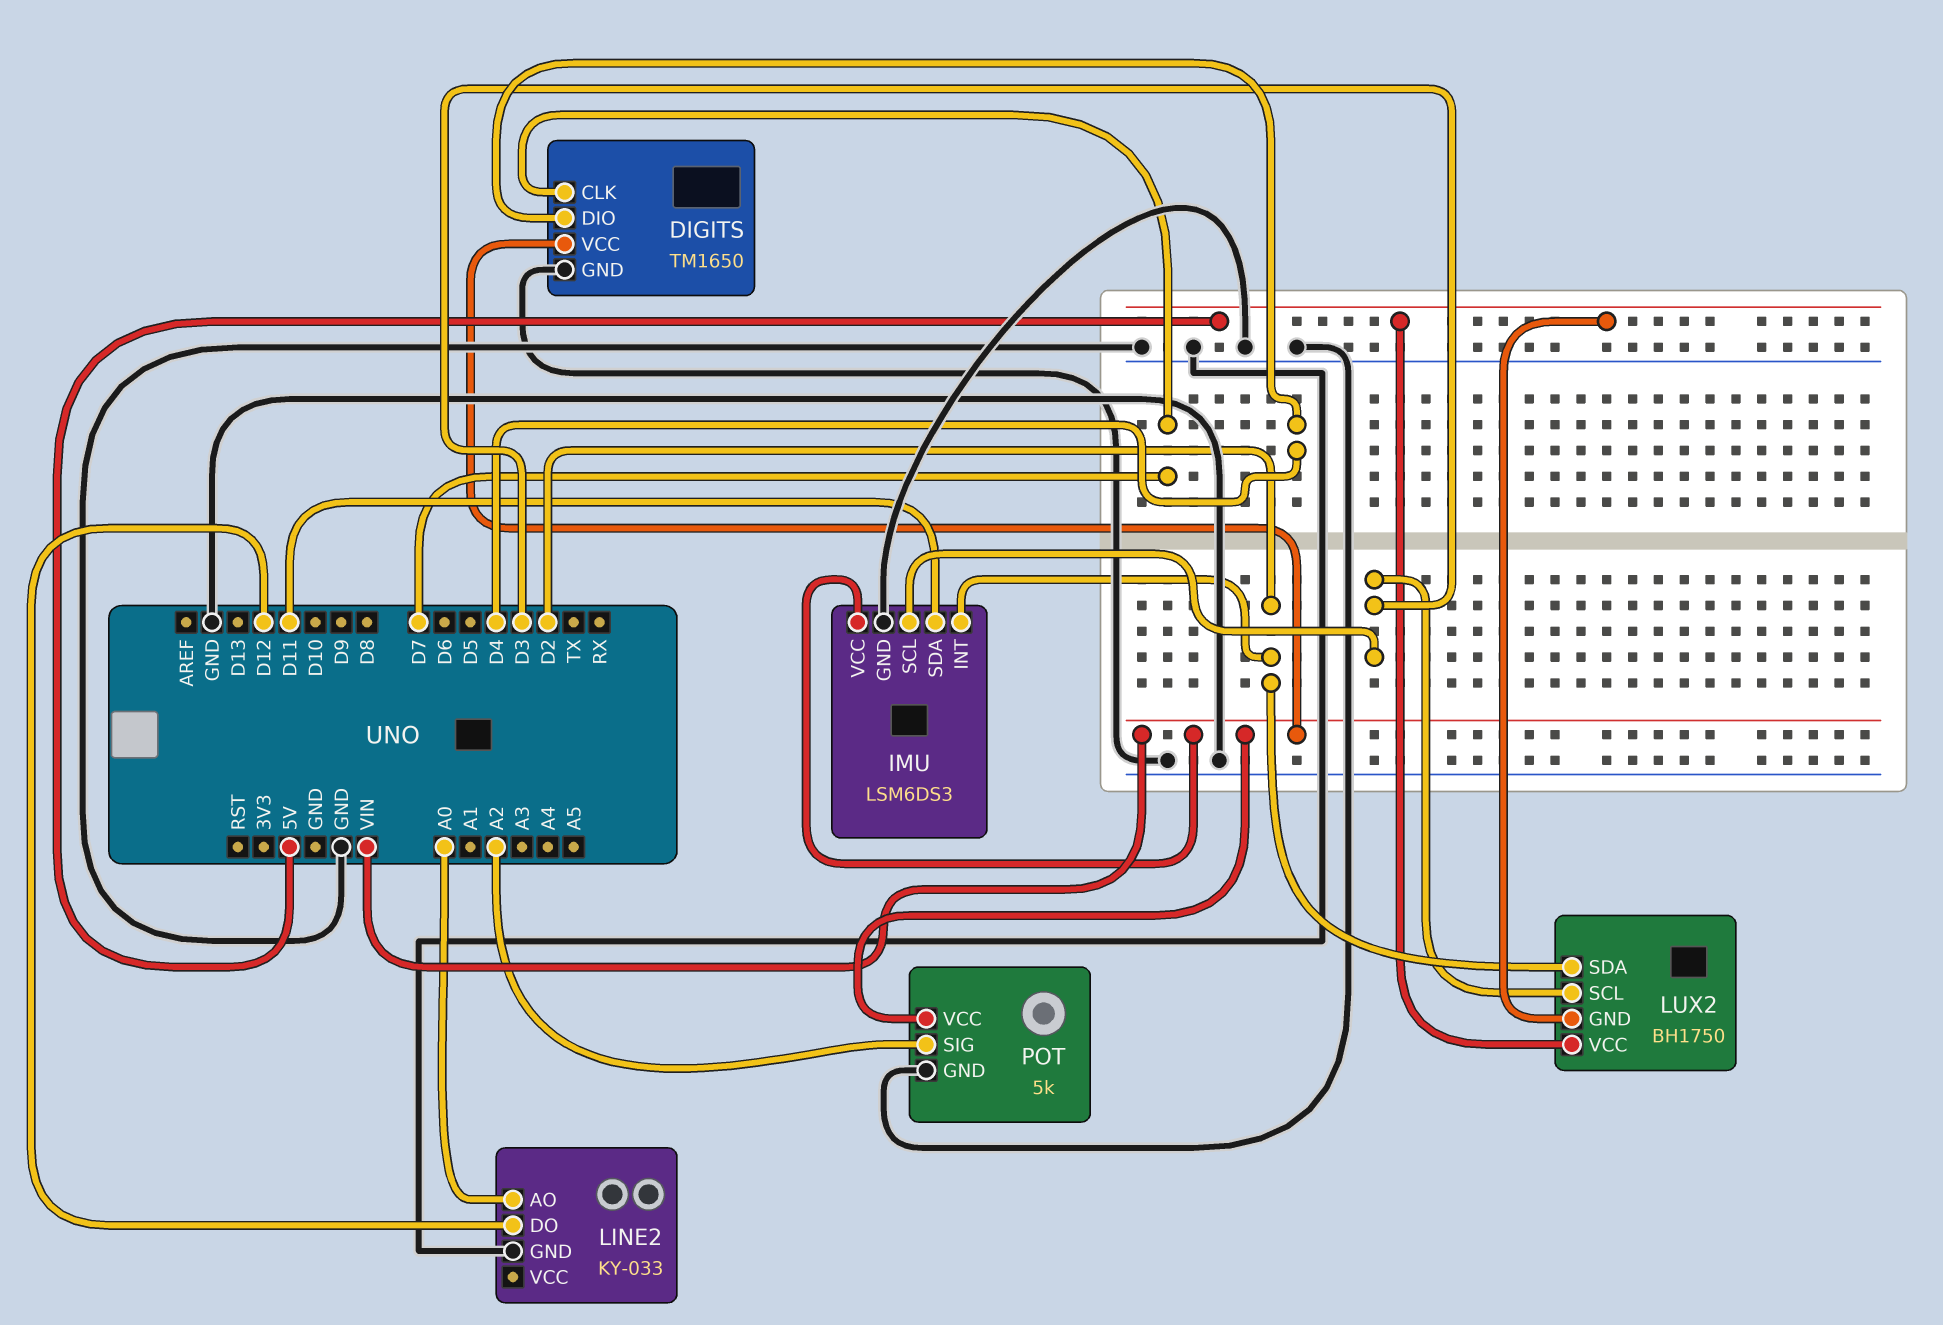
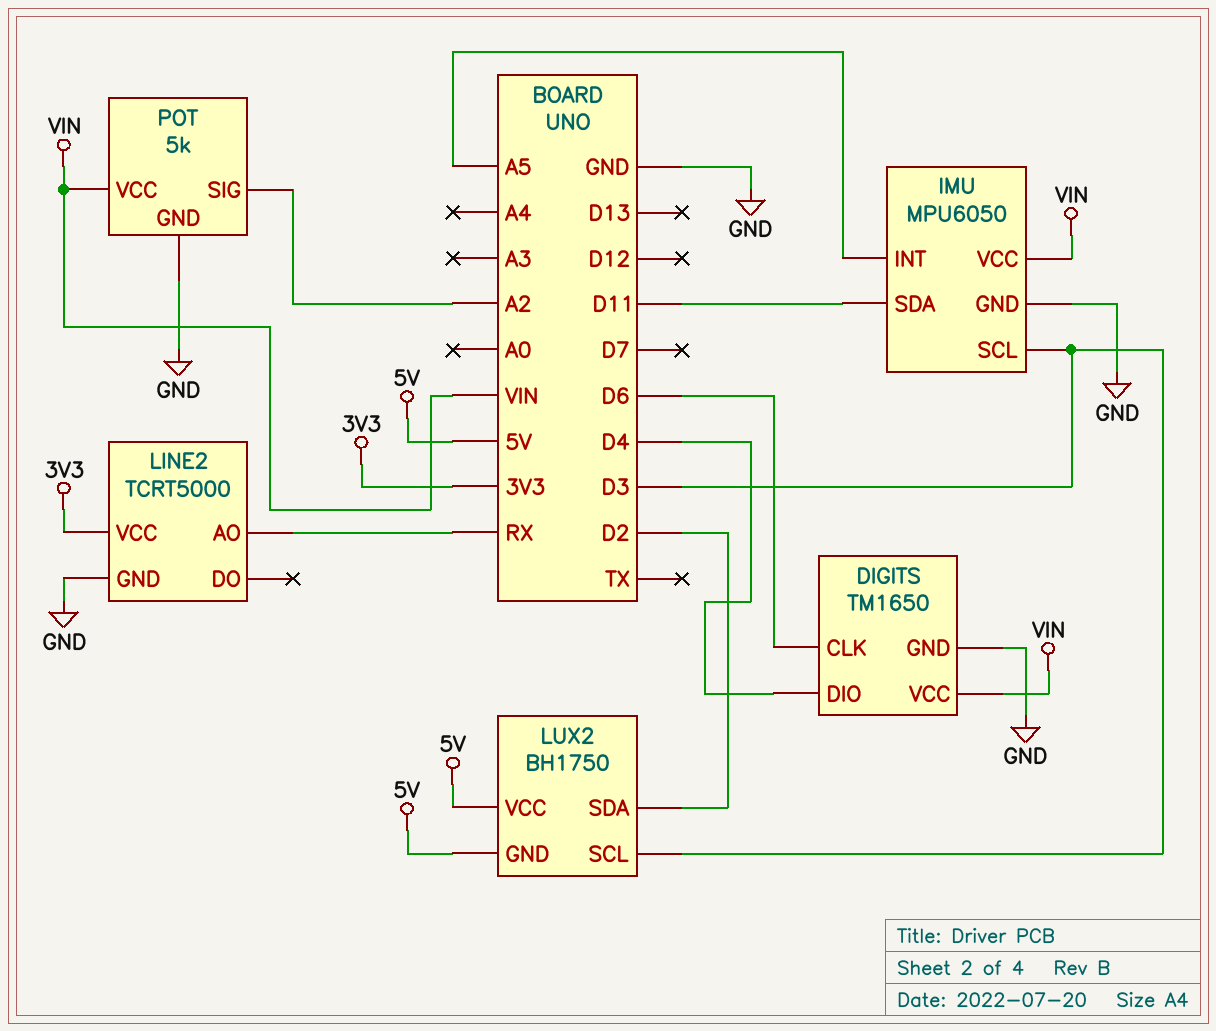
DIGITS pin CLK: D7 -> D6
IMU: LSM6DS3 -> MPU6050
IMU pin INT: D2 -> A5
LINE2: KY-033 -> TCRT5000
LINE2 pin AO: A0 -> RX
LINE2 pin DO: D12 -> none
LINE2 pin VCC: none -> 3V3

